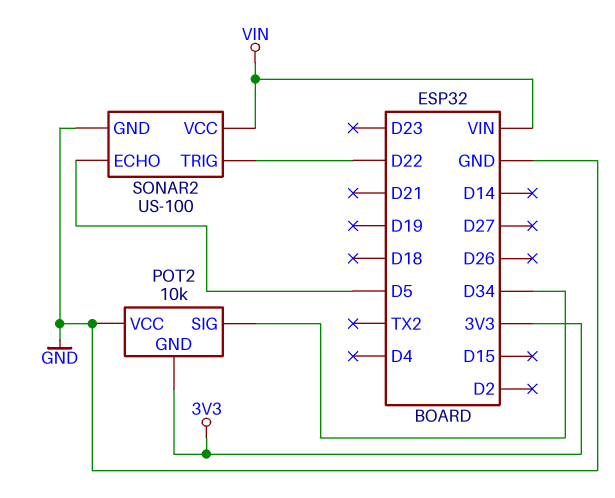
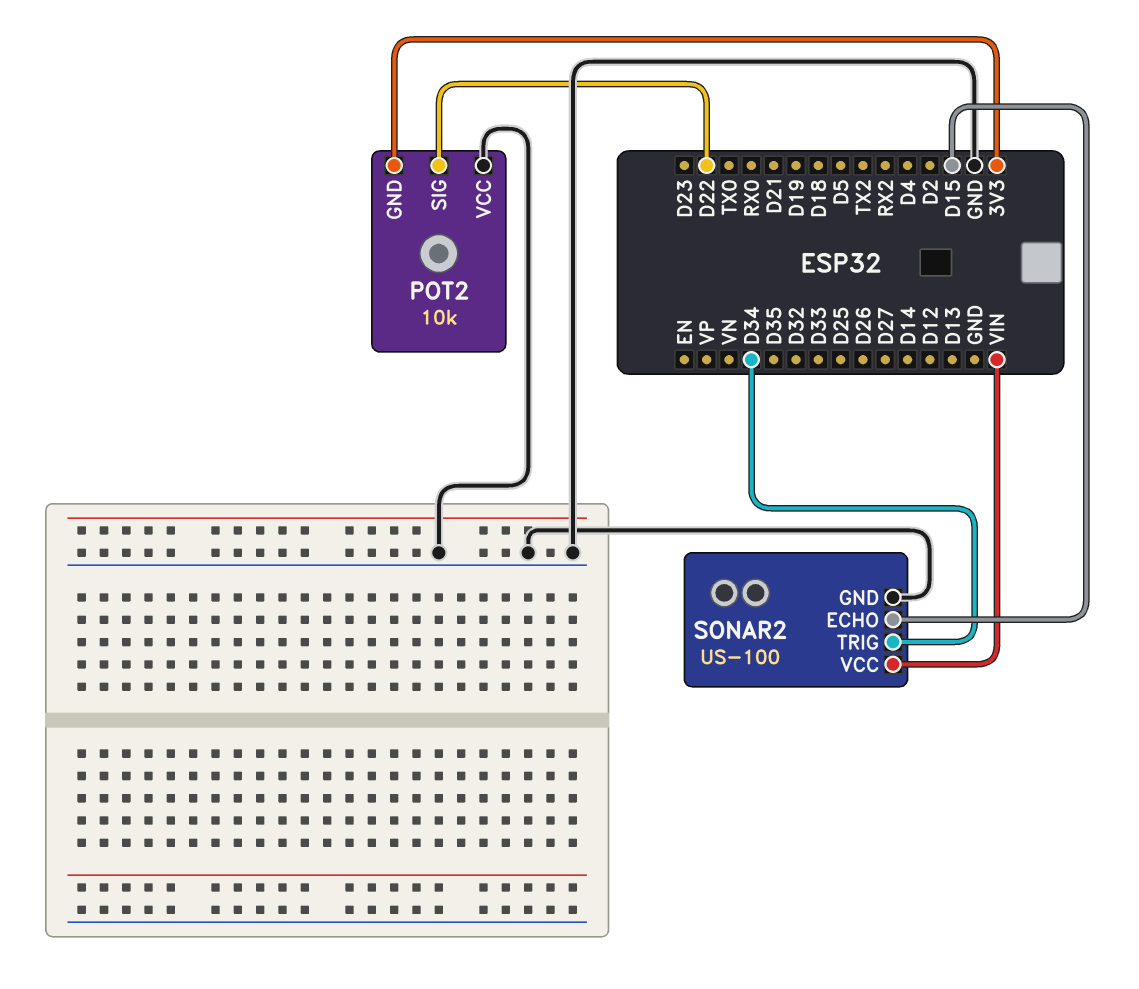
POT2 pin SIG: D34 -> D22
SONAR2 pin ECHO: D5 -> D15
SONAR2 pin TRIG: D22 -> D34

